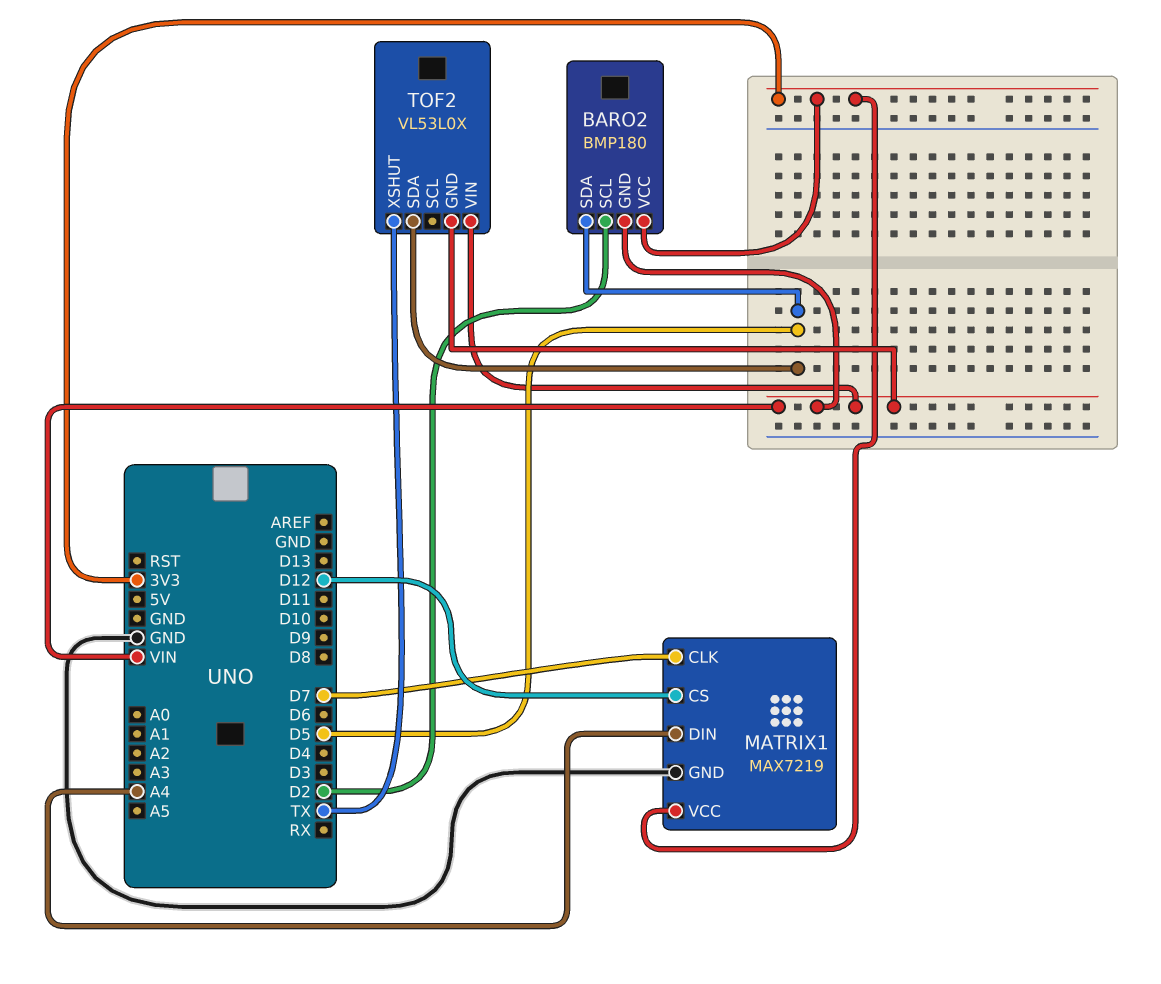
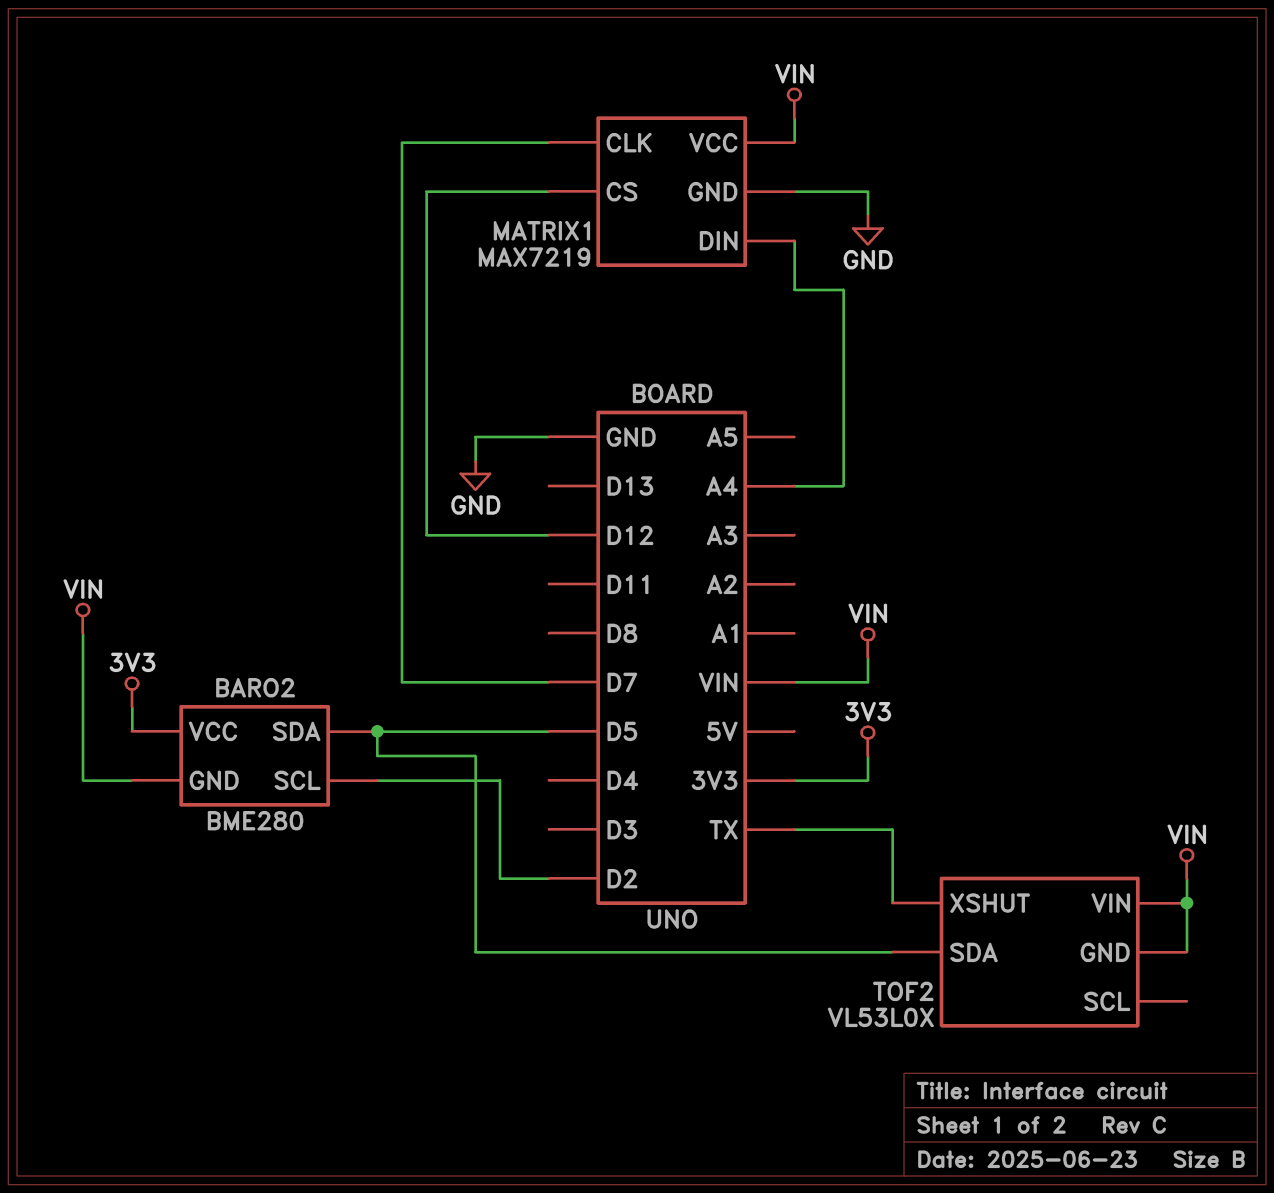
BARO2: BMP180 -> BME280
MATRIX1 pin VCC: 3V3 -> VIN

